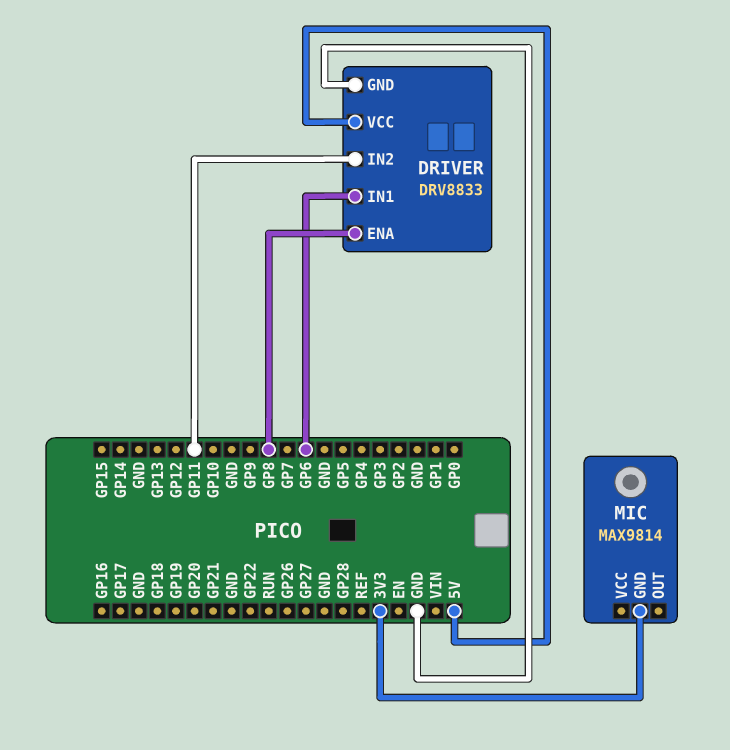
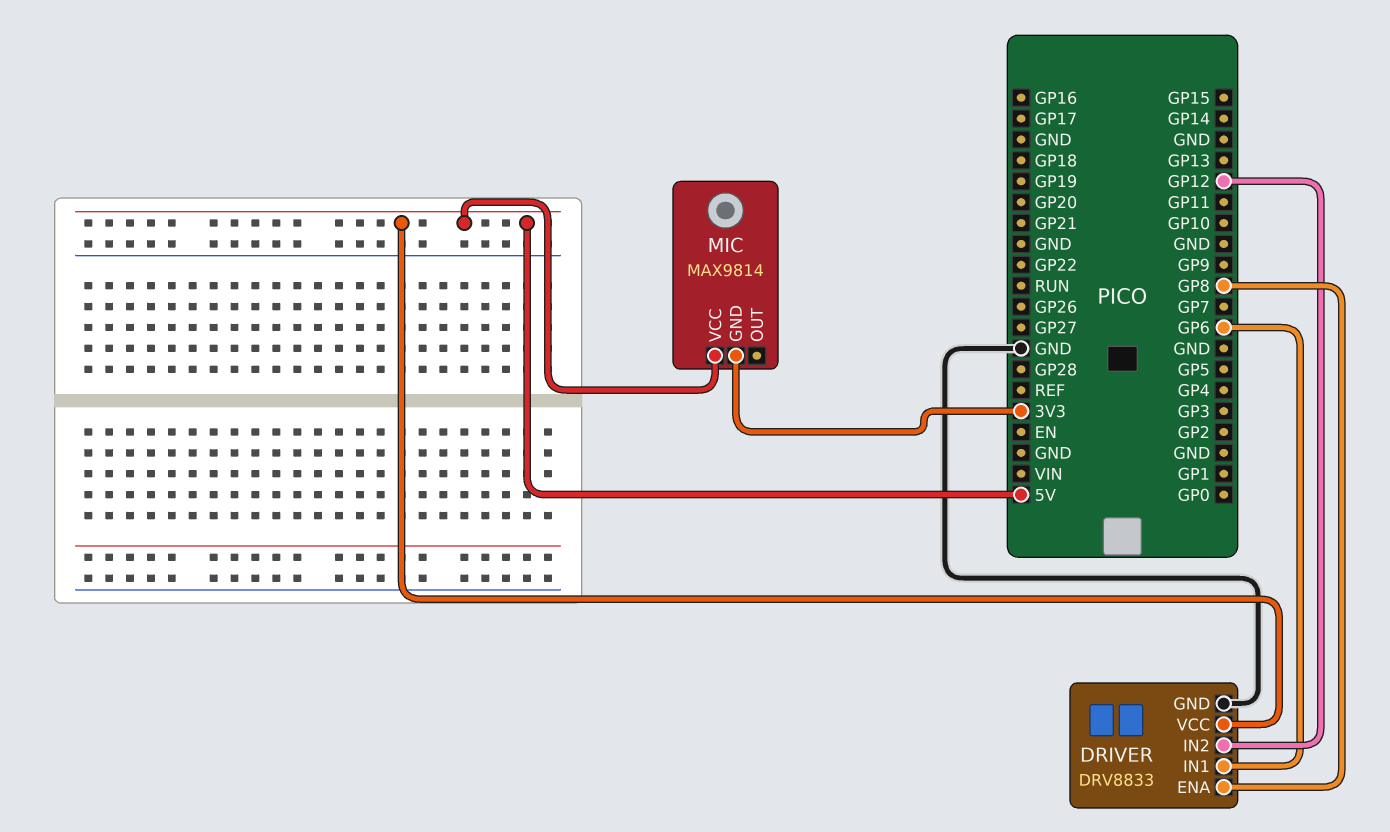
DRIVER pin IN2: GP11 -> GP12
MIC pin VCC: none -> 5V

